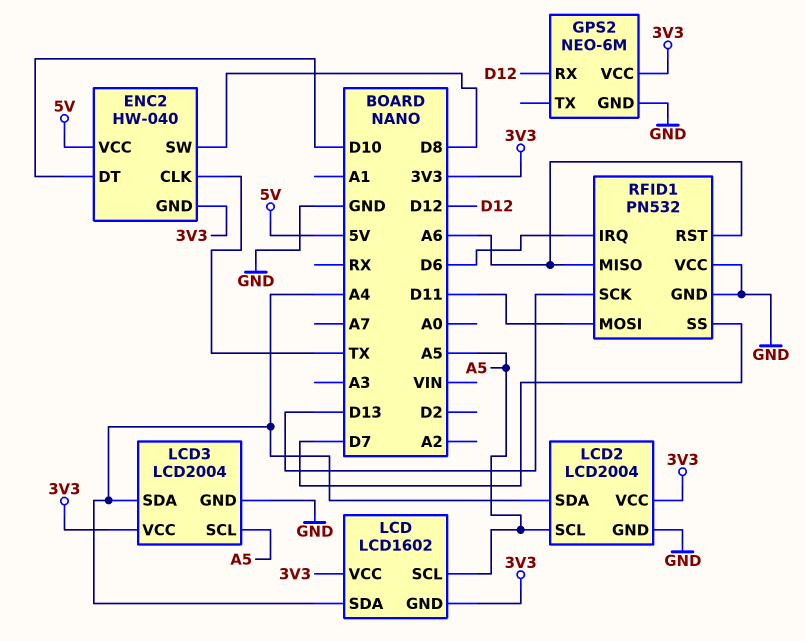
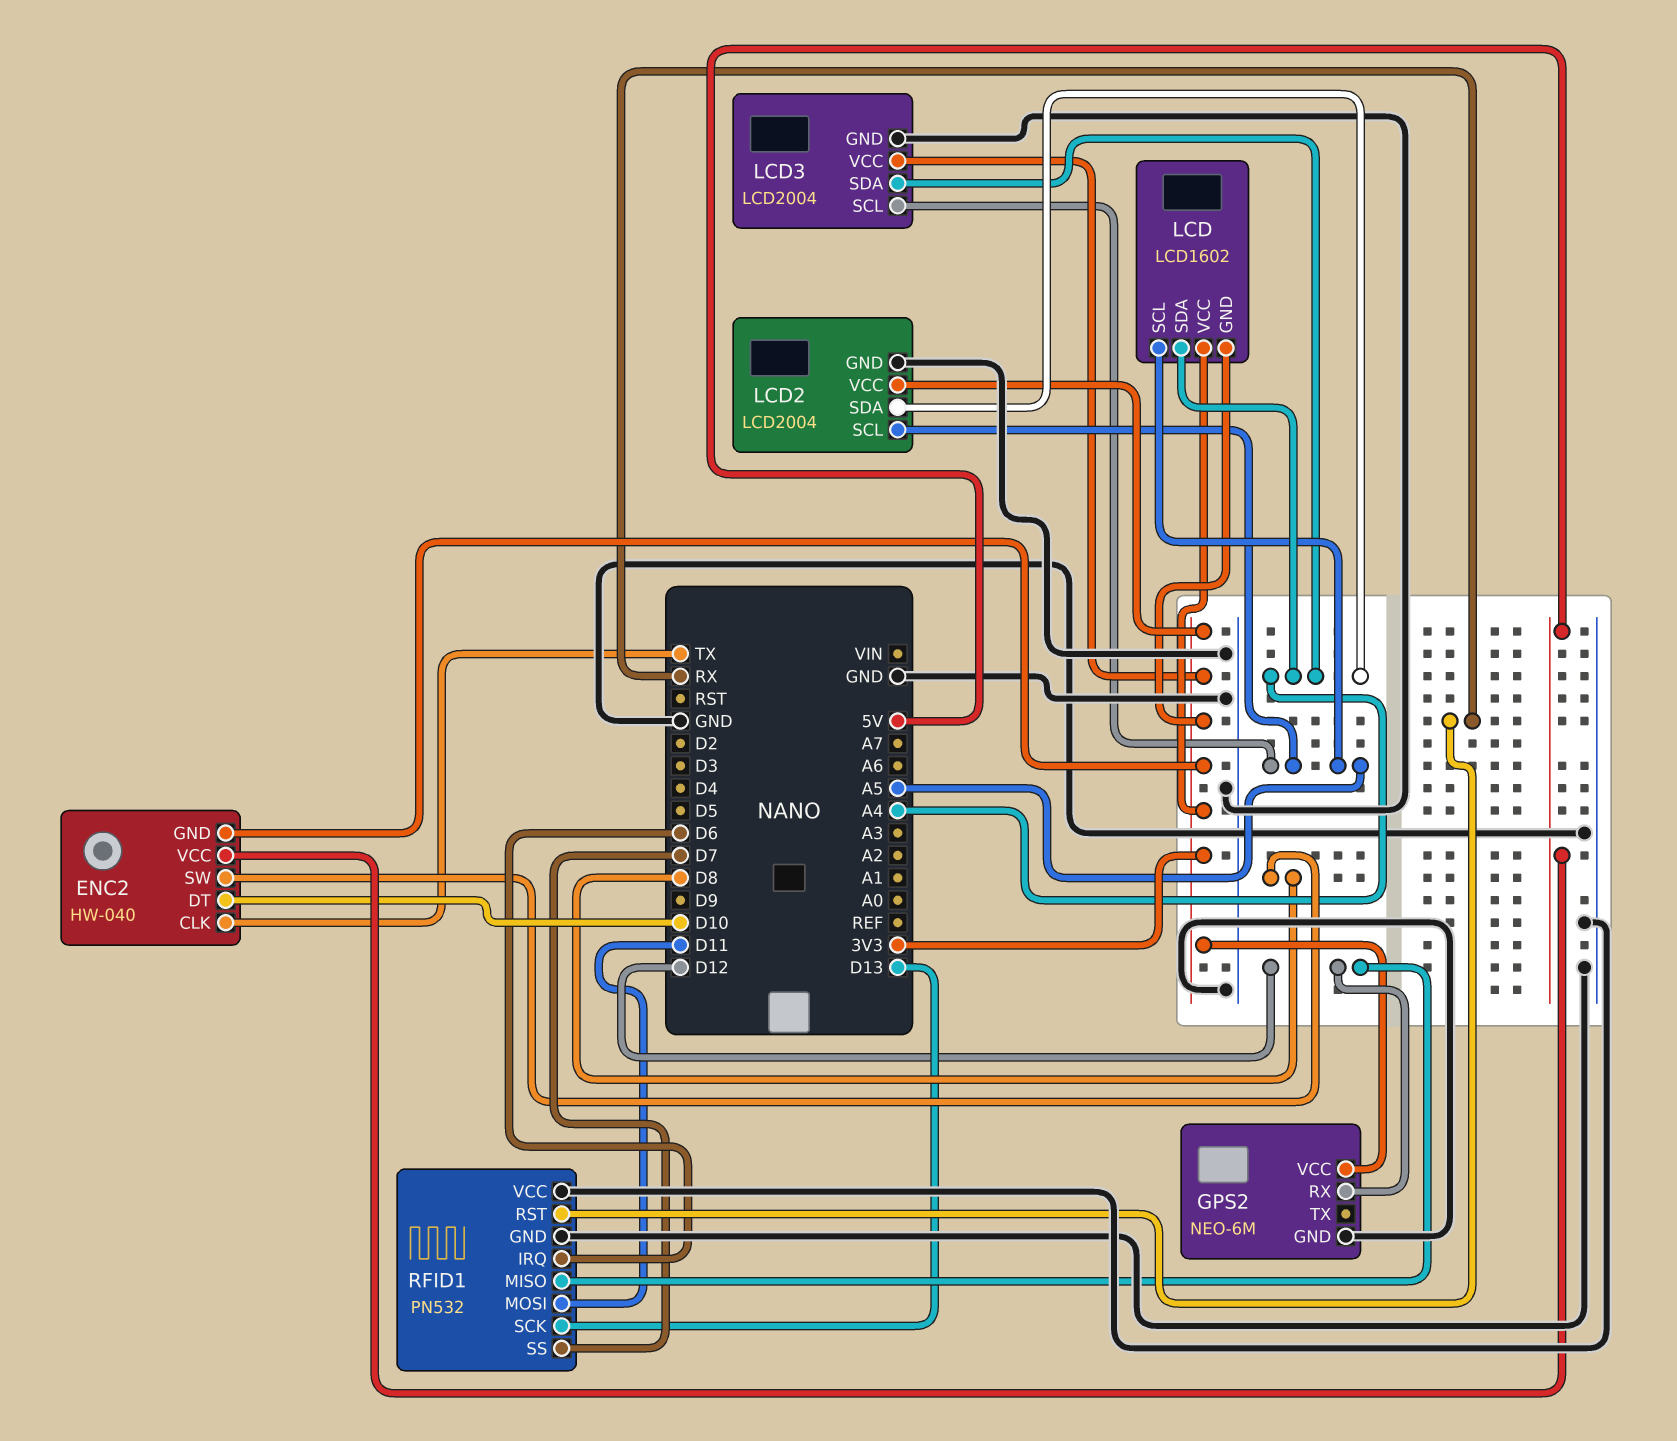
RFID1 pin MISO: A6 -> D12
RFID1 pin RST: A6 -> RX

